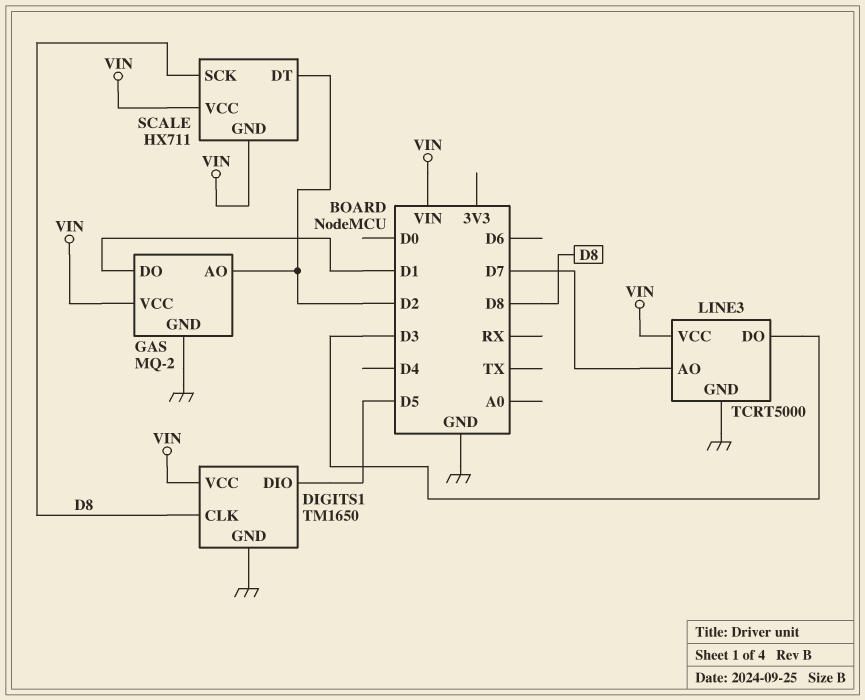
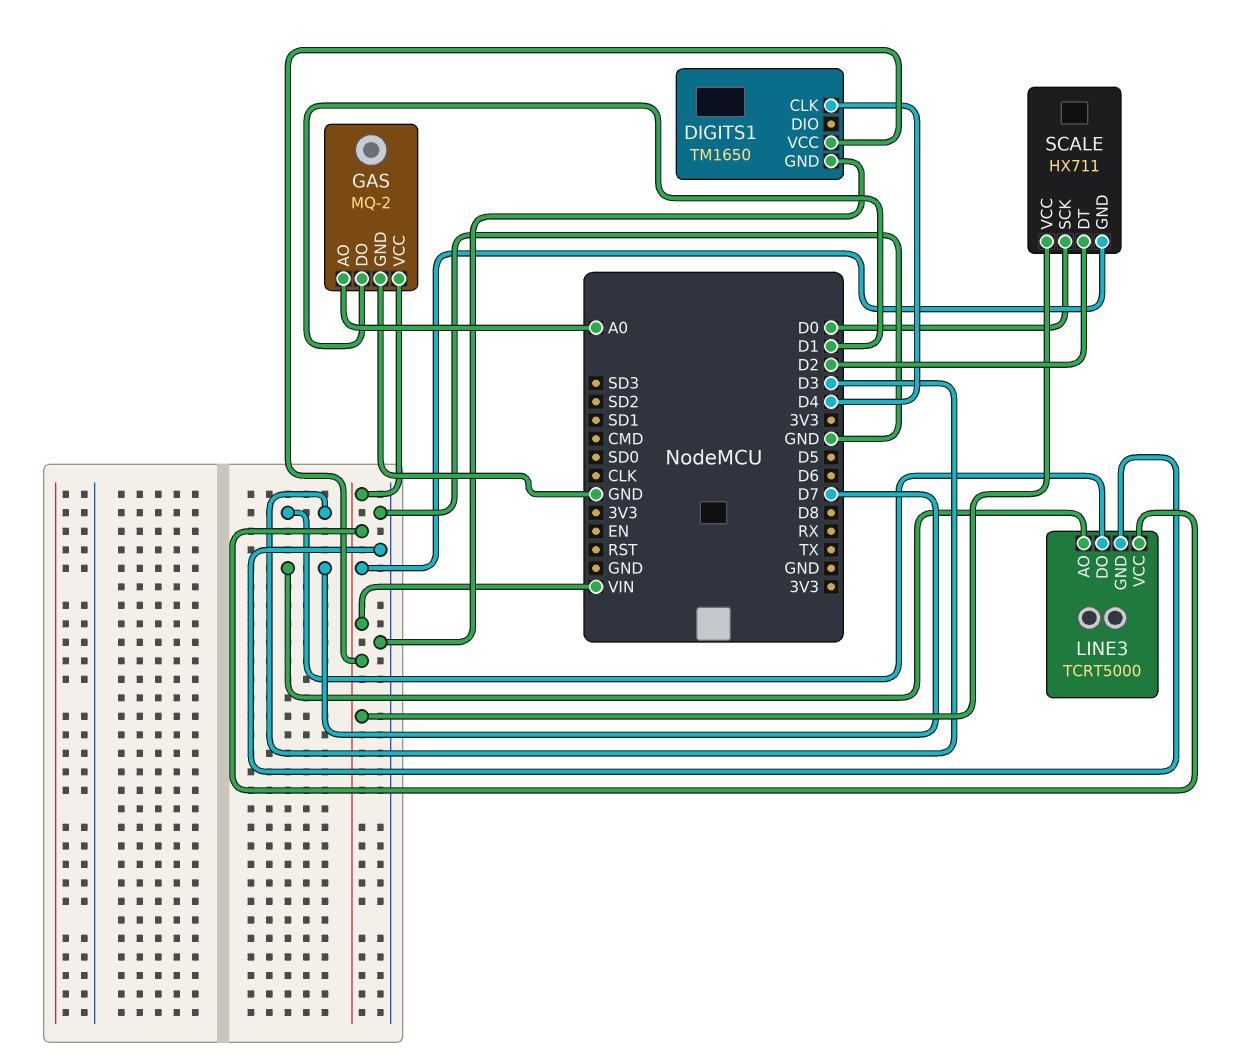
DIGITS1 pin CLK: D8 -> D4
DIGITS1 pin DIO: D5 -> none
GAS pin AO: D2 -> A0
SCALE pin SCK: D8 -> D0

